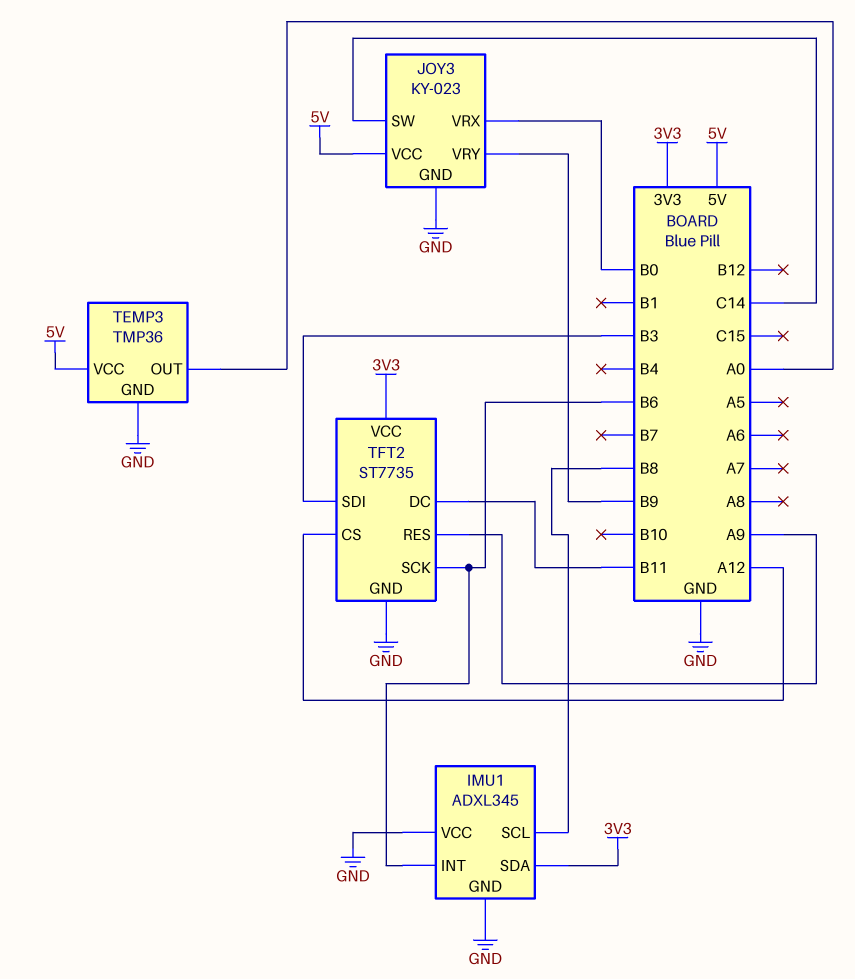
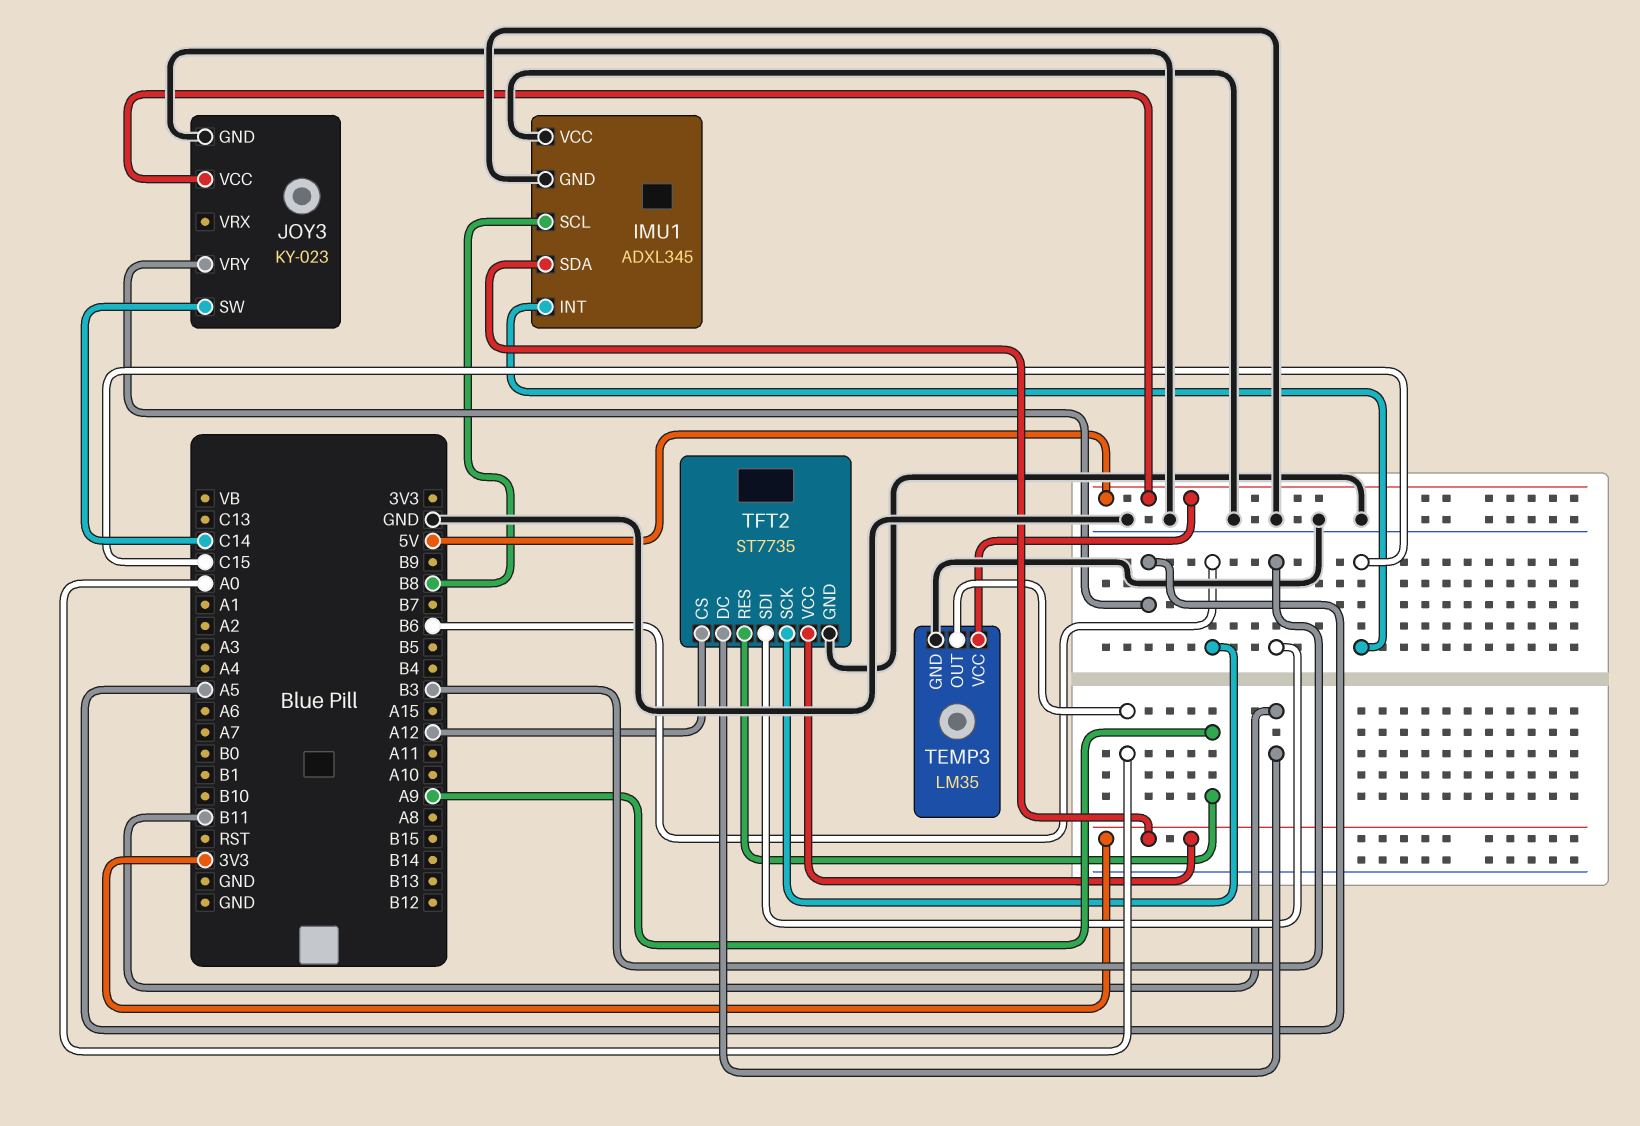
IMU1 pin INT: B6 -> C15
JOY3 pin VRX: B0 -> none
JOY3 pin VRY: B9 -> A5
TEMP3: TMP36 -> LM35

